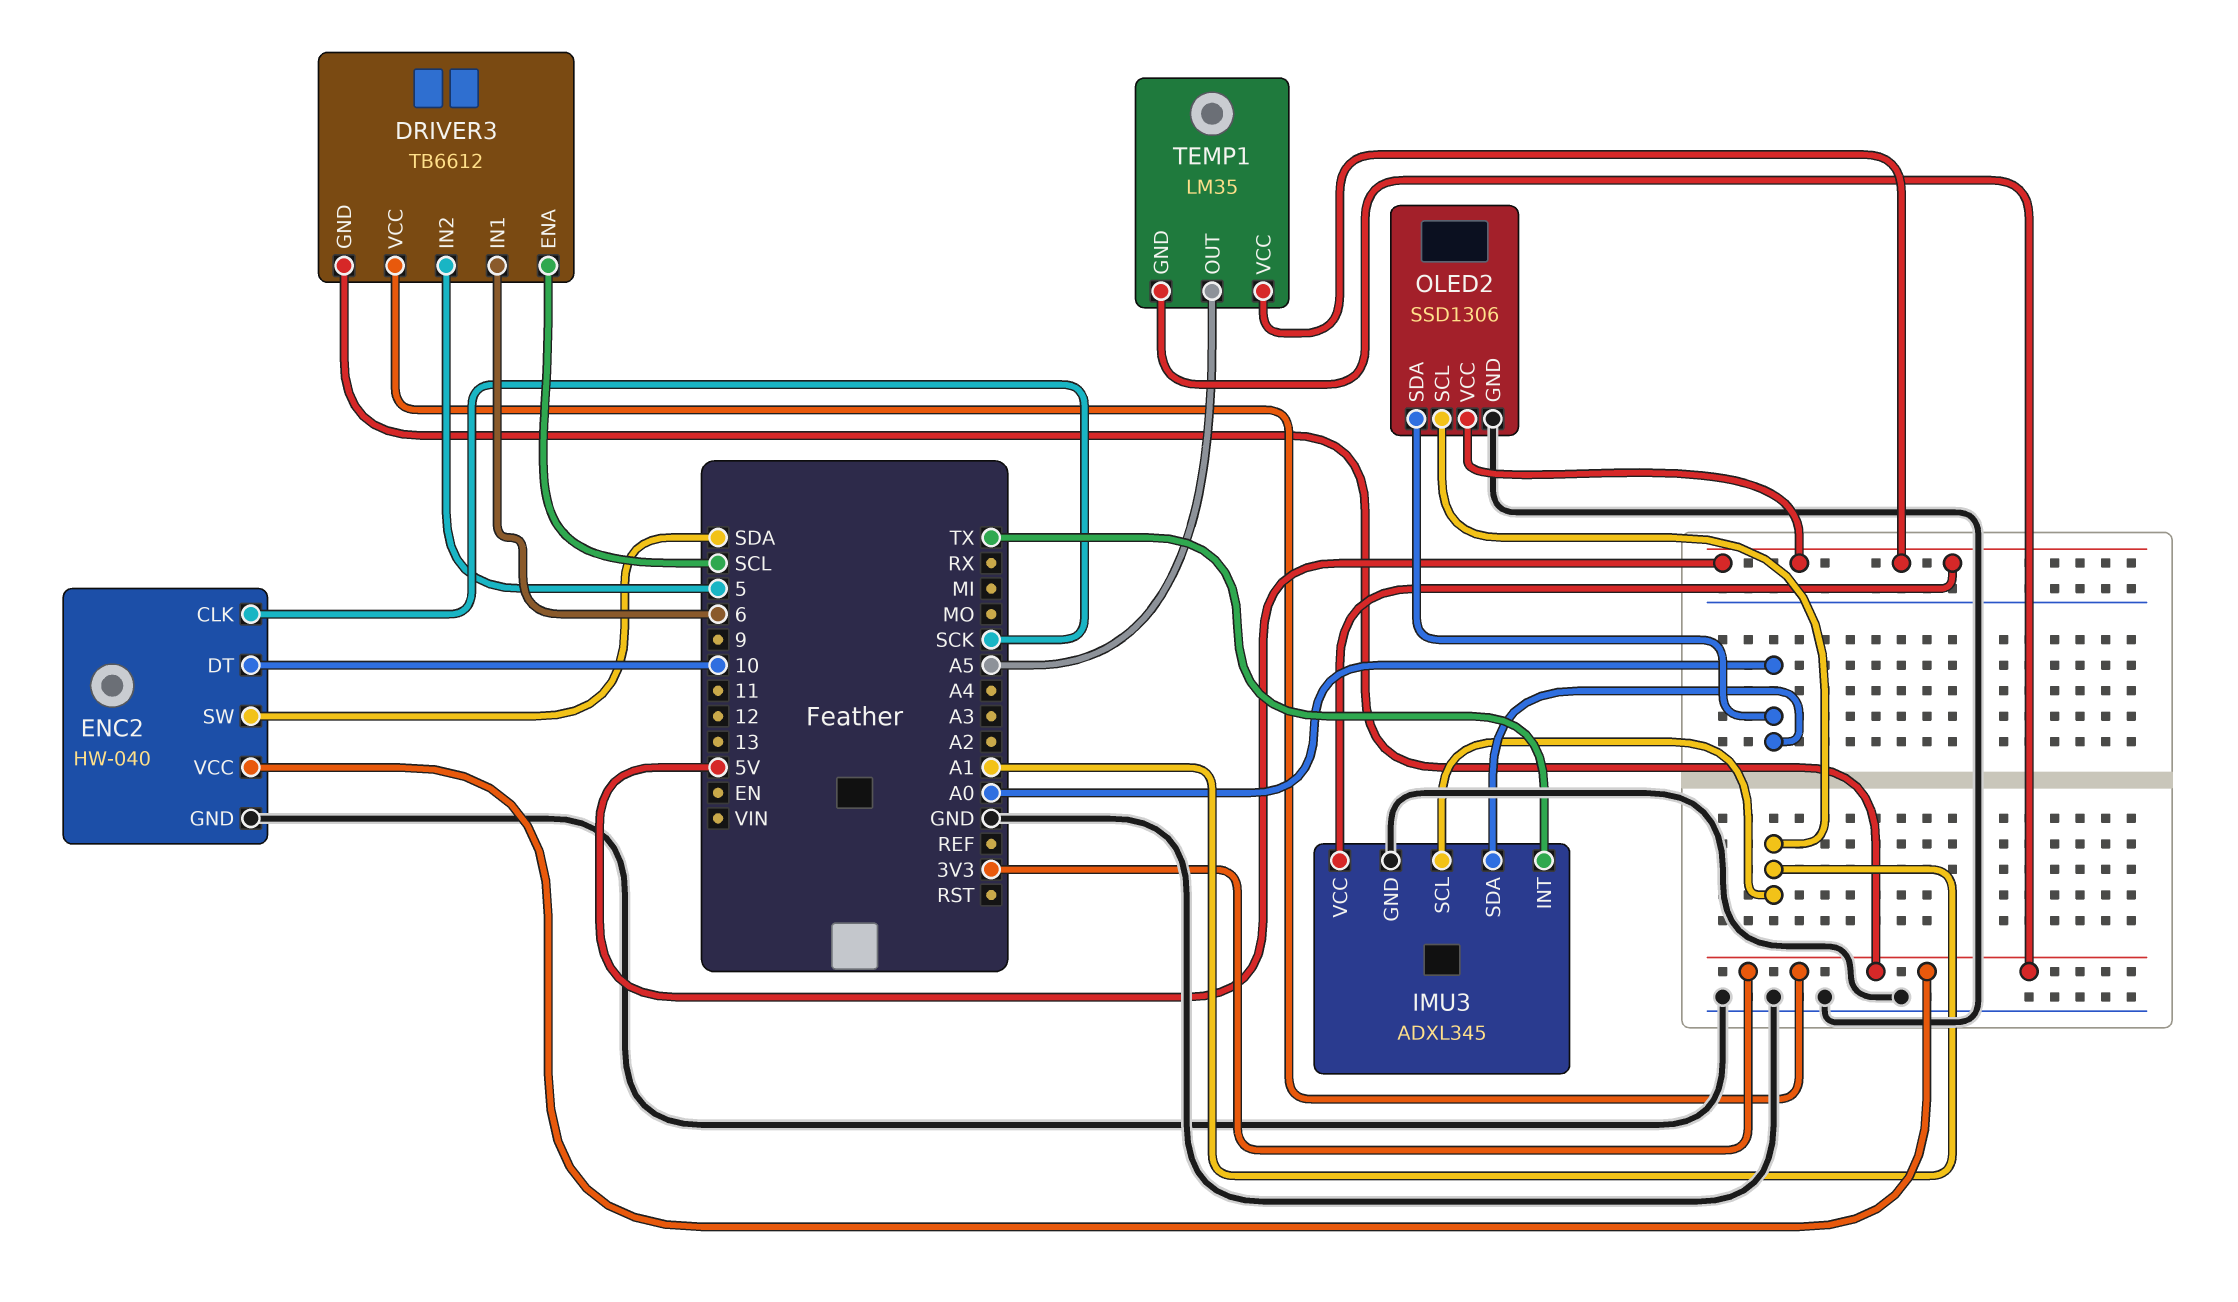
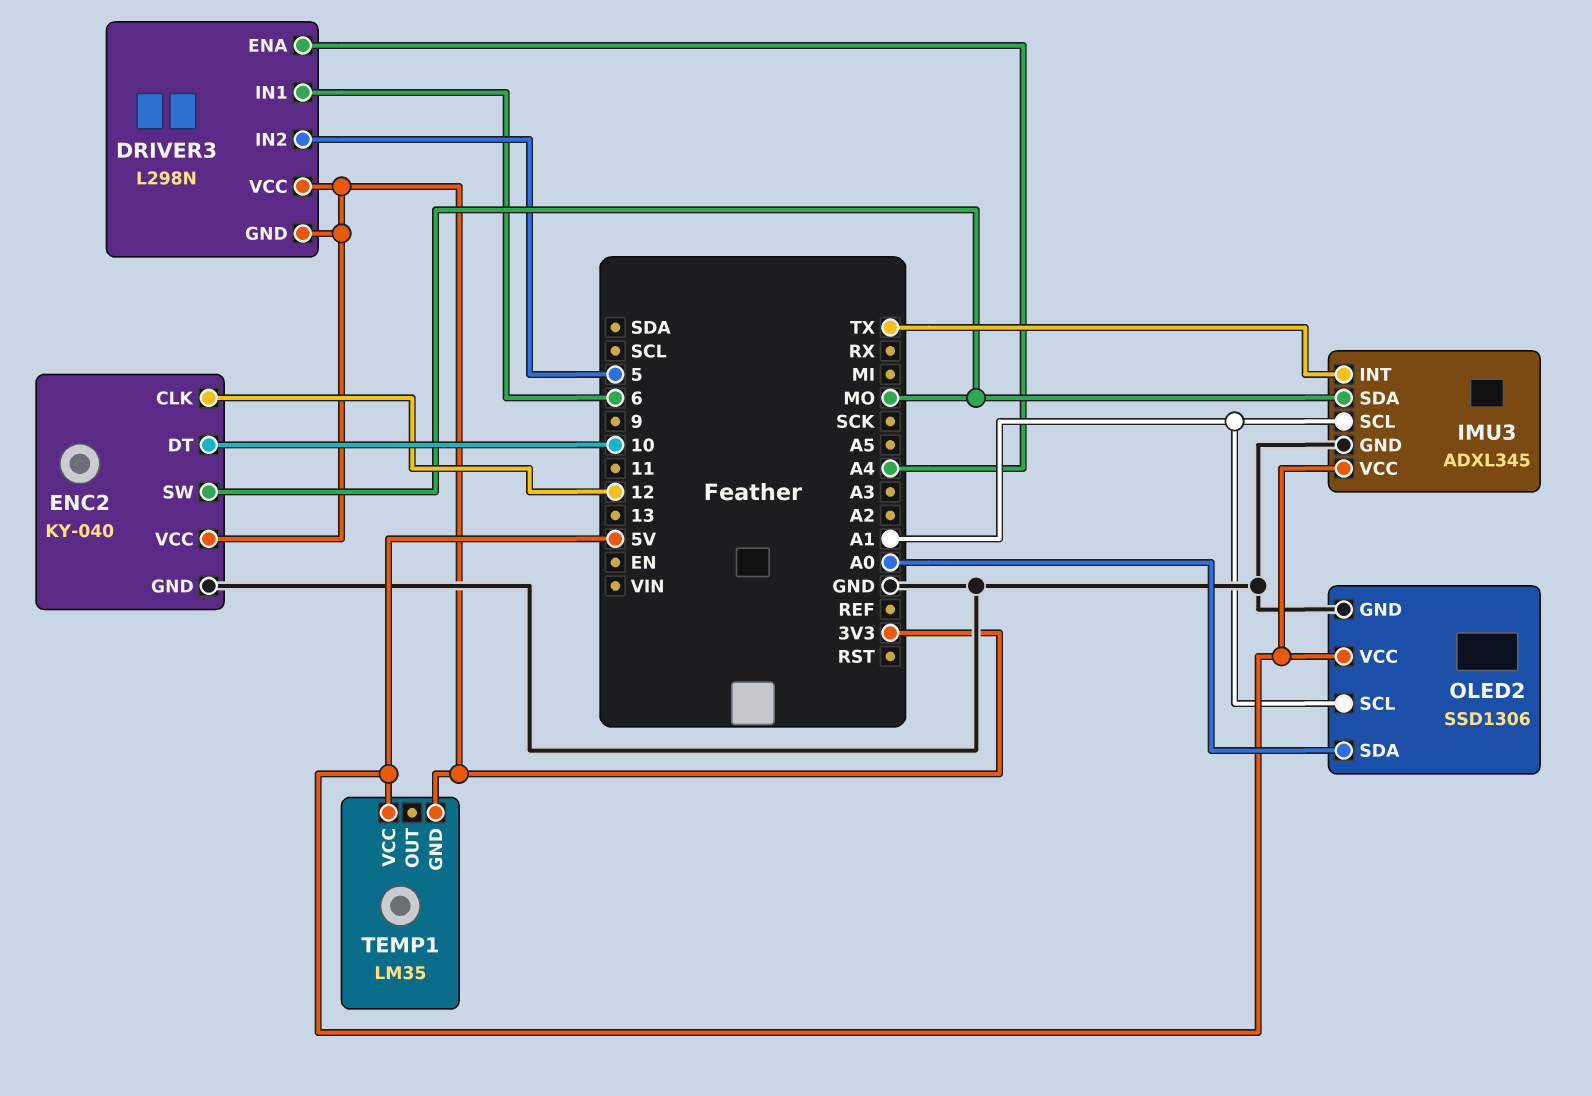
DRIVER3: TB6612 -> L298N
DRIVER3 pin ENA: SCL -> A4
ENC2: HW-040 -> KY-040
ENC2 pin CLK: SCK -> 12
ENC2 pin SW: SDA -> MO
IMU3 pin SDA: A0 -> MO
TEMP1 pin OUT: A5 -> none

